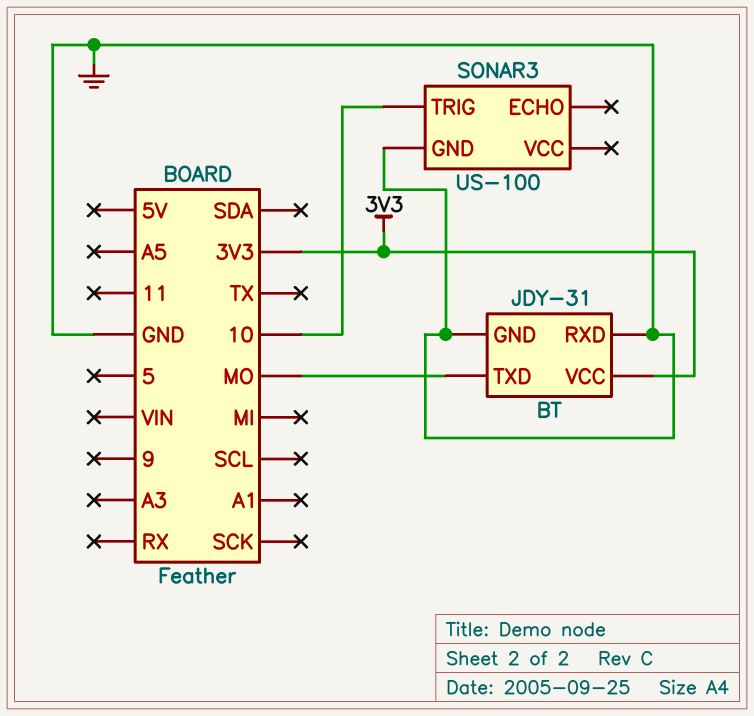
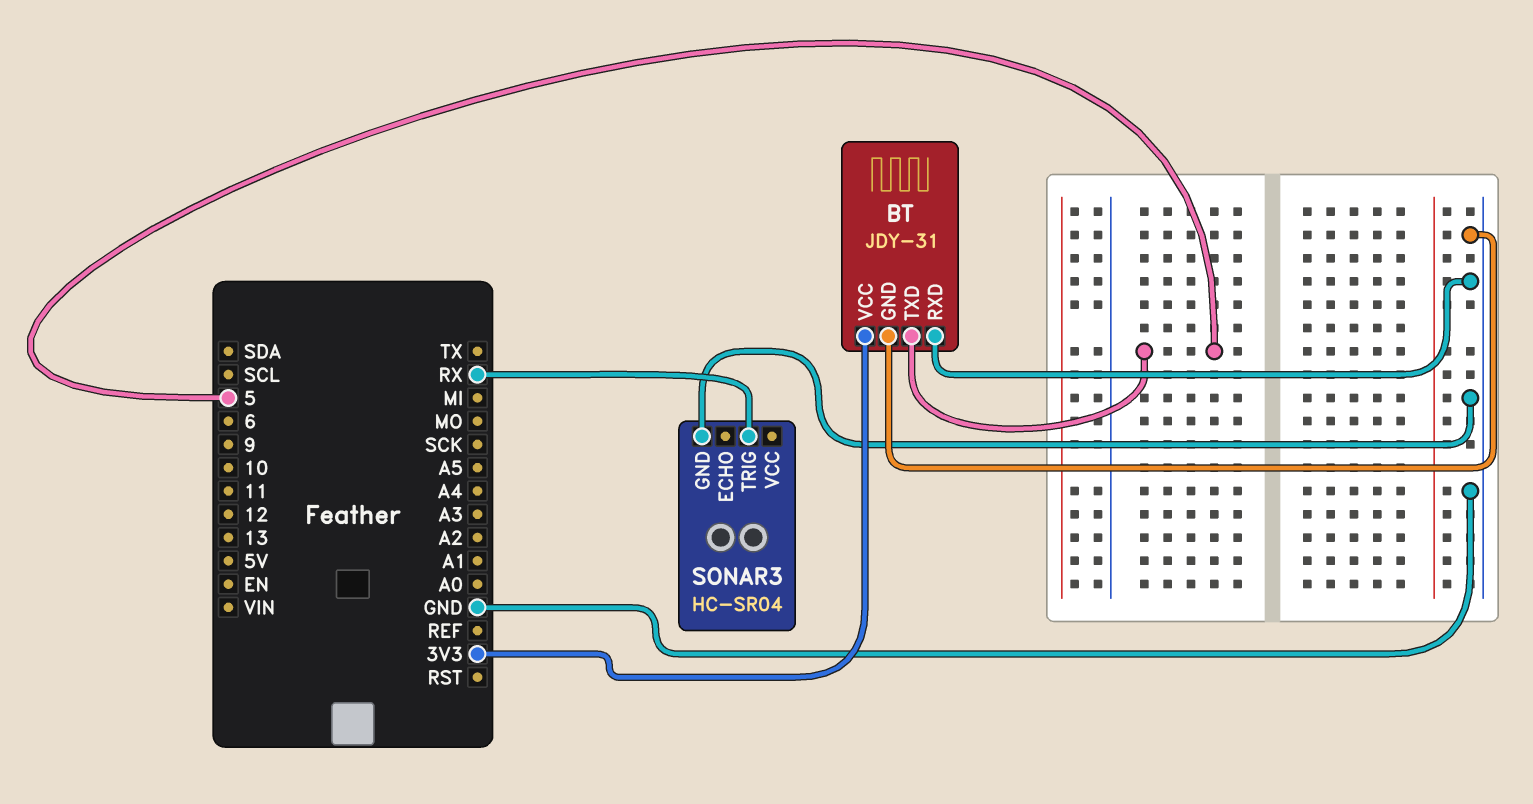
BT pin TXD: MO -> 5
SONAR3: US-100 -> HC-SR04
SONAR3 pin TRIG: 10 -> RX

